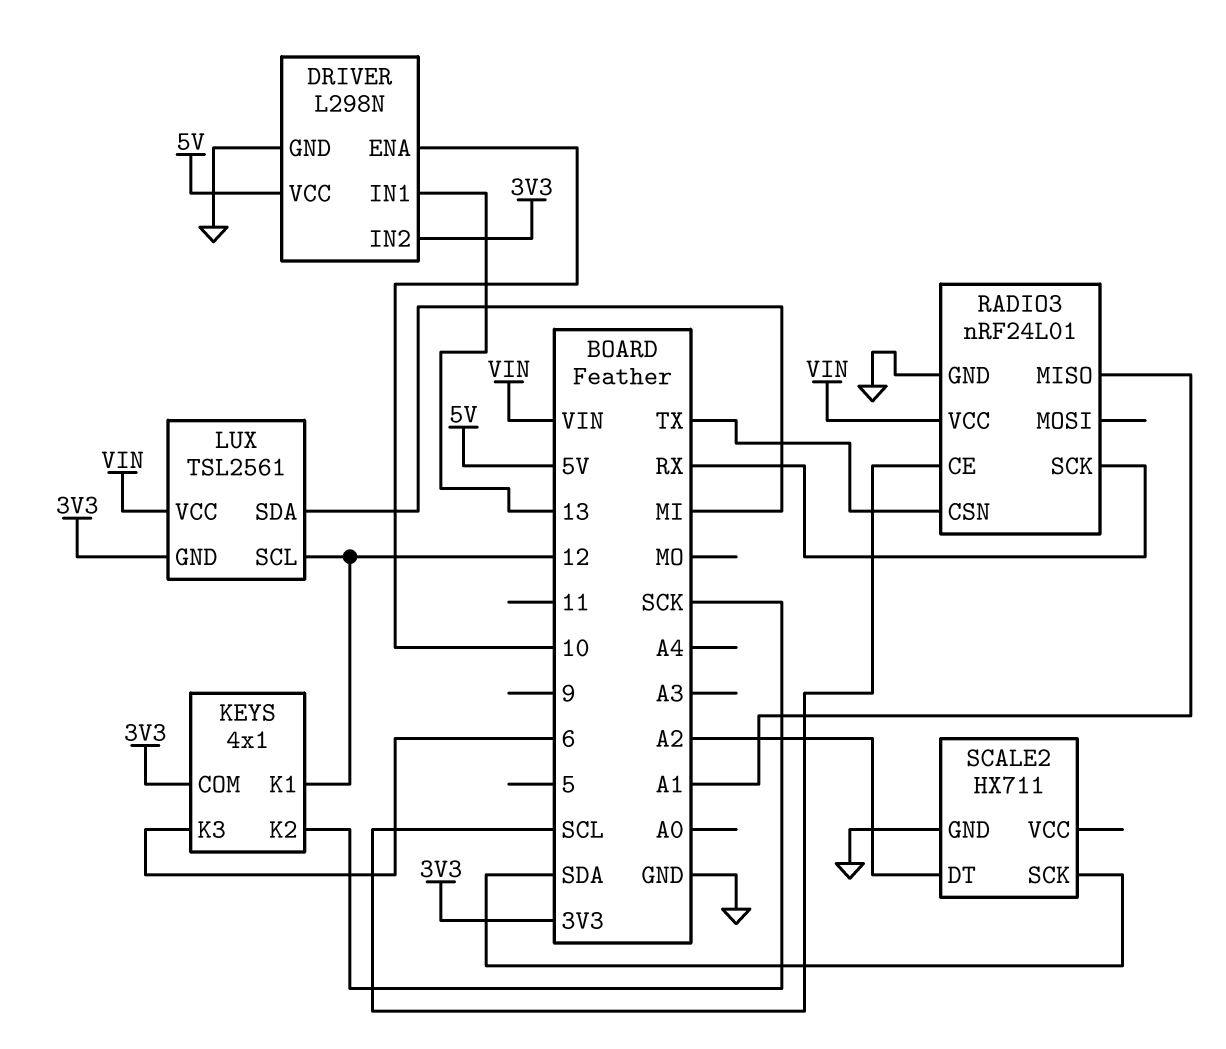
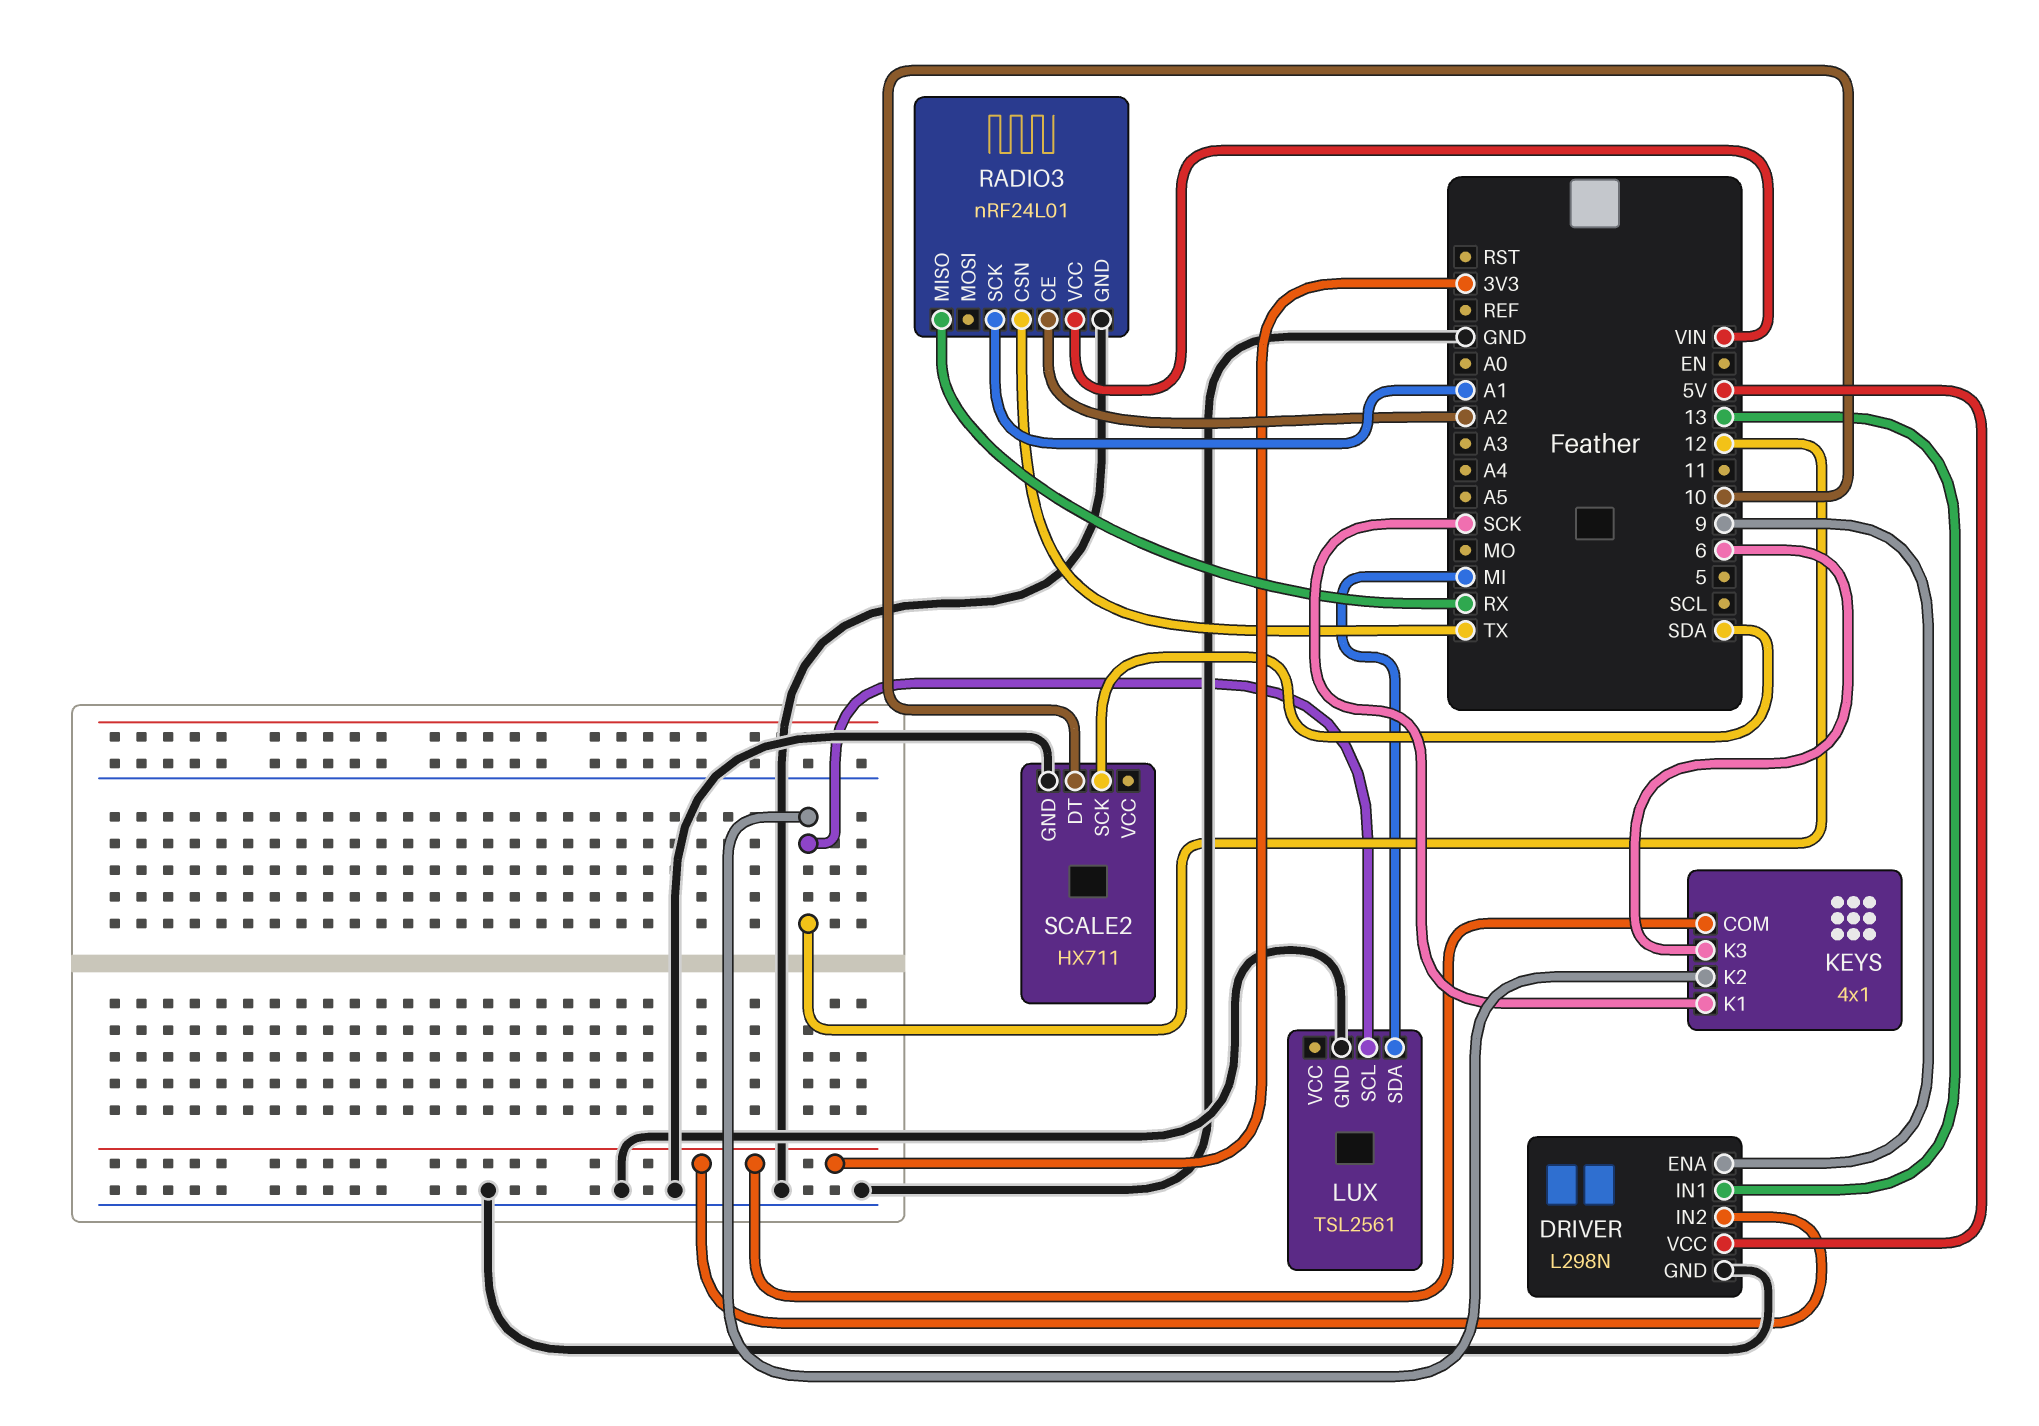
DRIVER pin ENA: 10 -> 9
KEYS pin K1: 12 -> SCK
KEYS pin K2: SCK -> 12
LUX pin GND: 3V3 -> GND
LUX pin VCC: VIN -> none
RADIO3 pin CE: SCL -> A2
RADIO3 pin MISO: A1 -> RX
RADIO3 pin SCK: RX -> A1
SCALE2 pin DT: A2 -> 10

